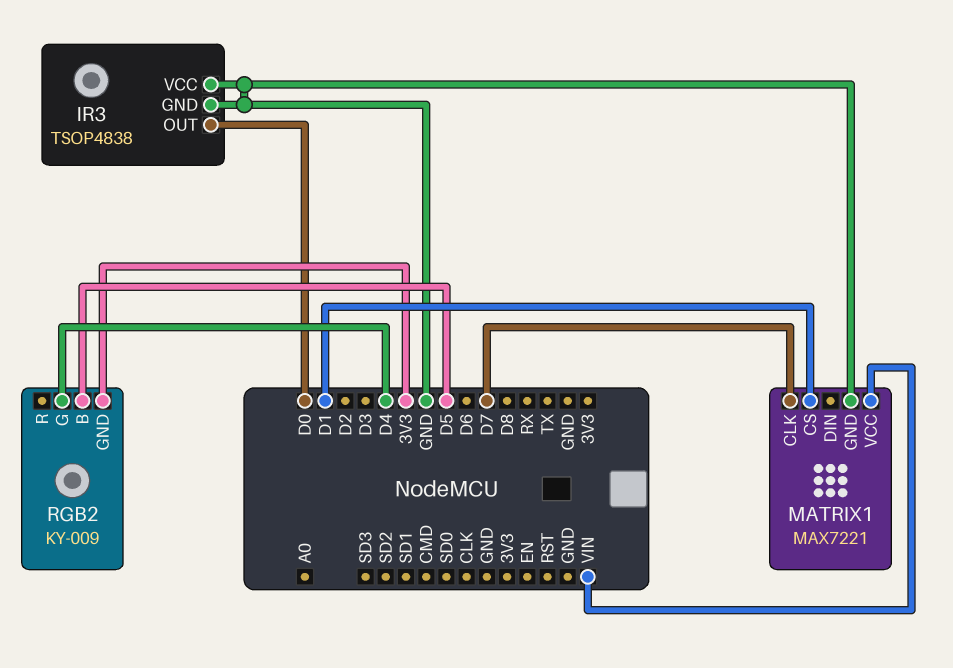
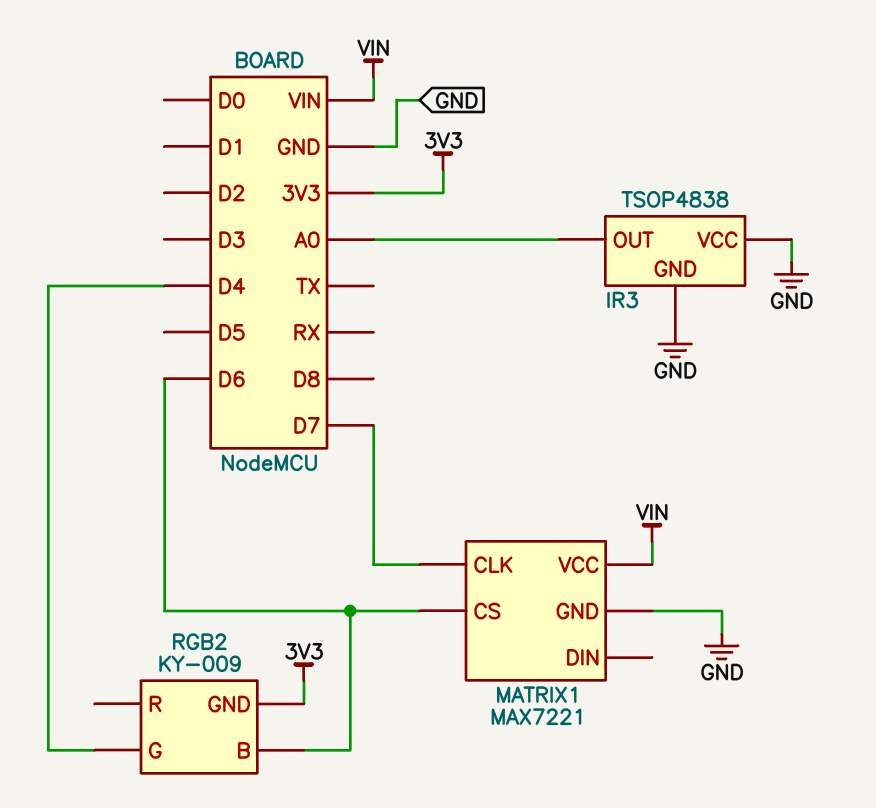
IR3 pin OUT: D0 -> A0
MATRIX1 pin CS: D1 -> D6
RGB2 pin B: D5 -> D6

